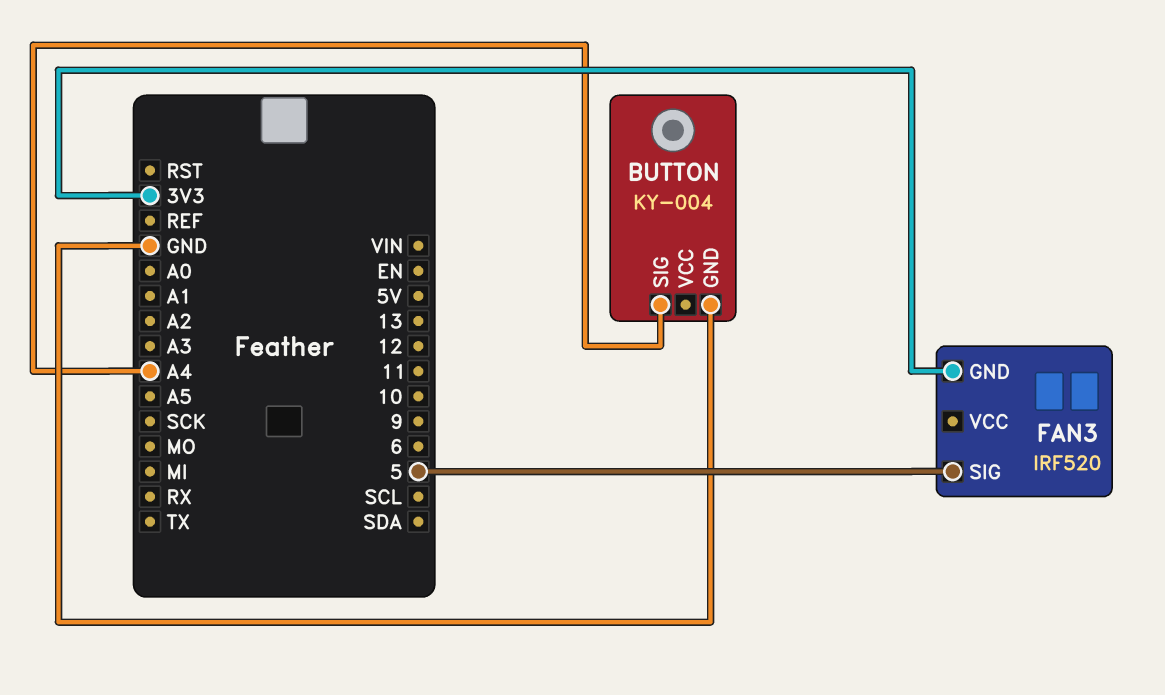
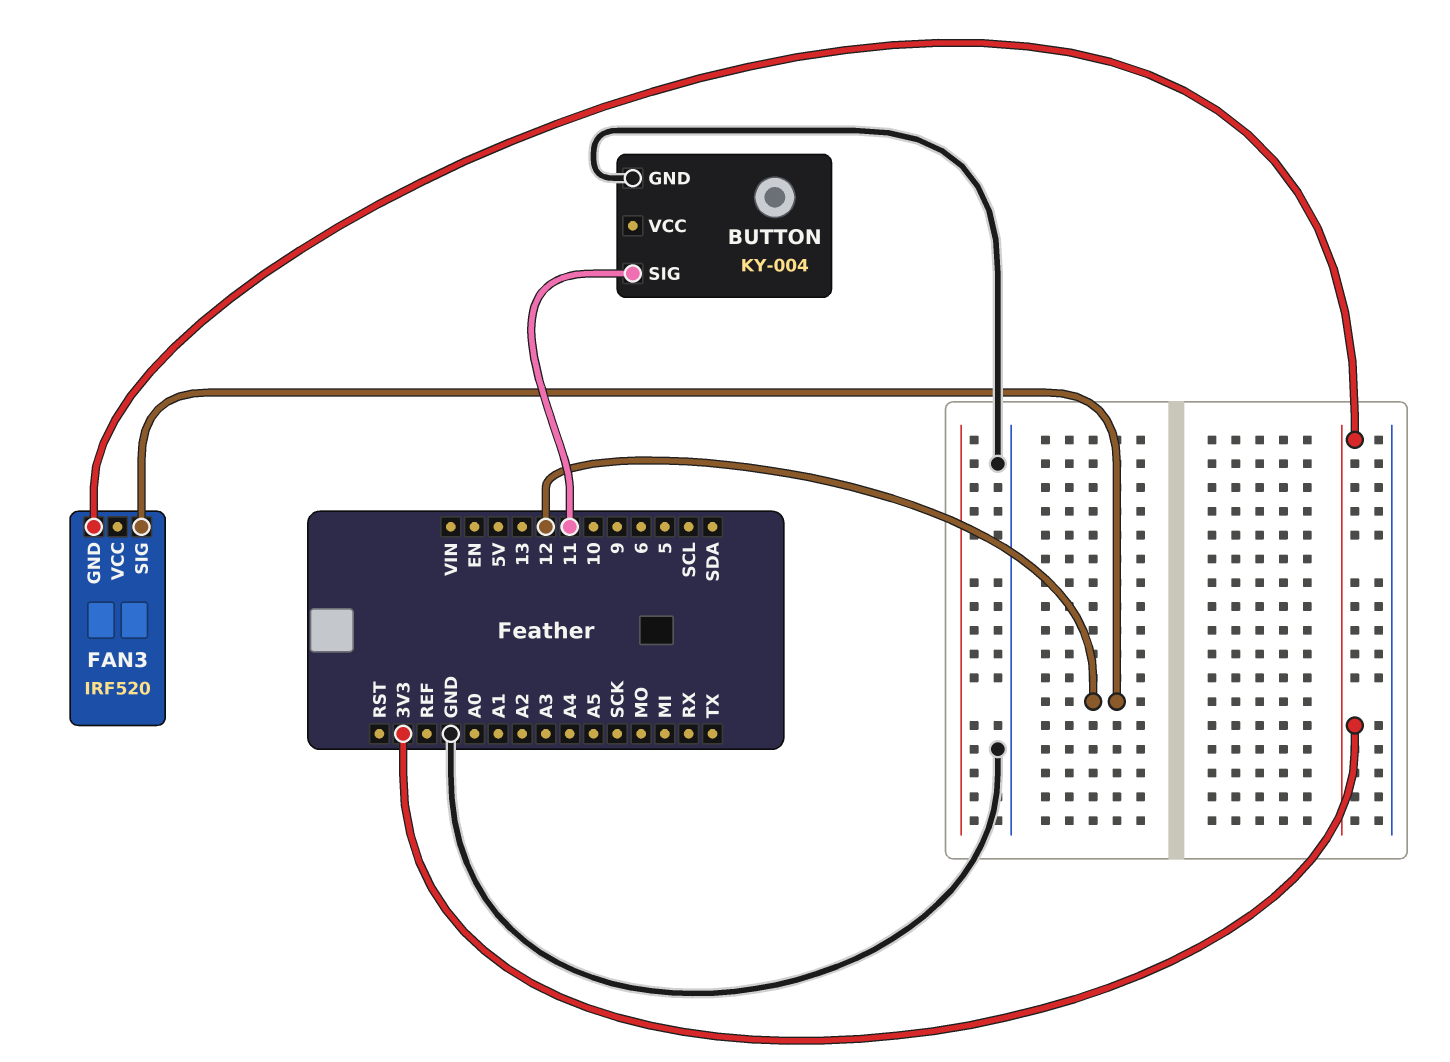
BUTTON pin SIG: A4 -> 11
FAN3 pin SIG: 5 -> 12

